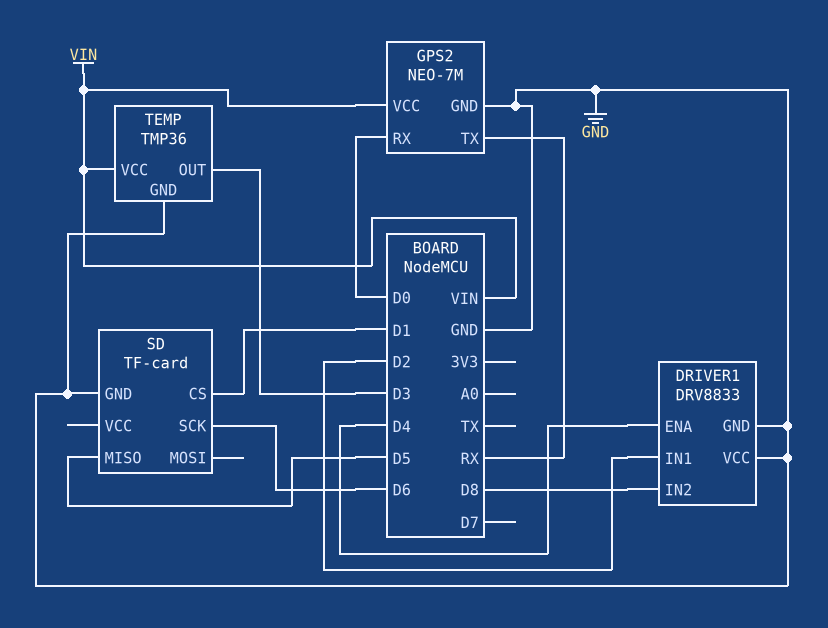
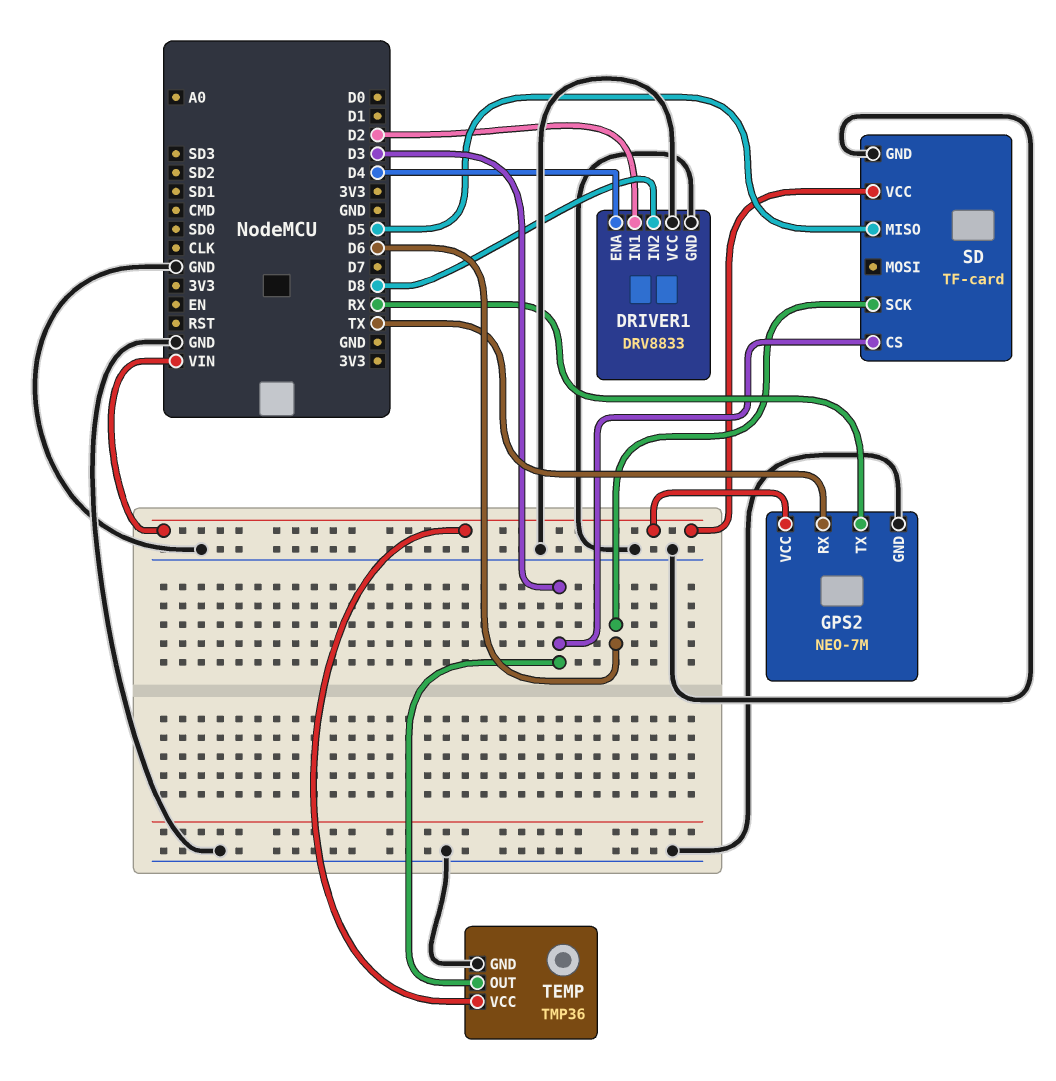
GPS2 pin RX: D0 -> TX
SD pin CS: D1 -> D3
SD pin VCC: none -> VIN

